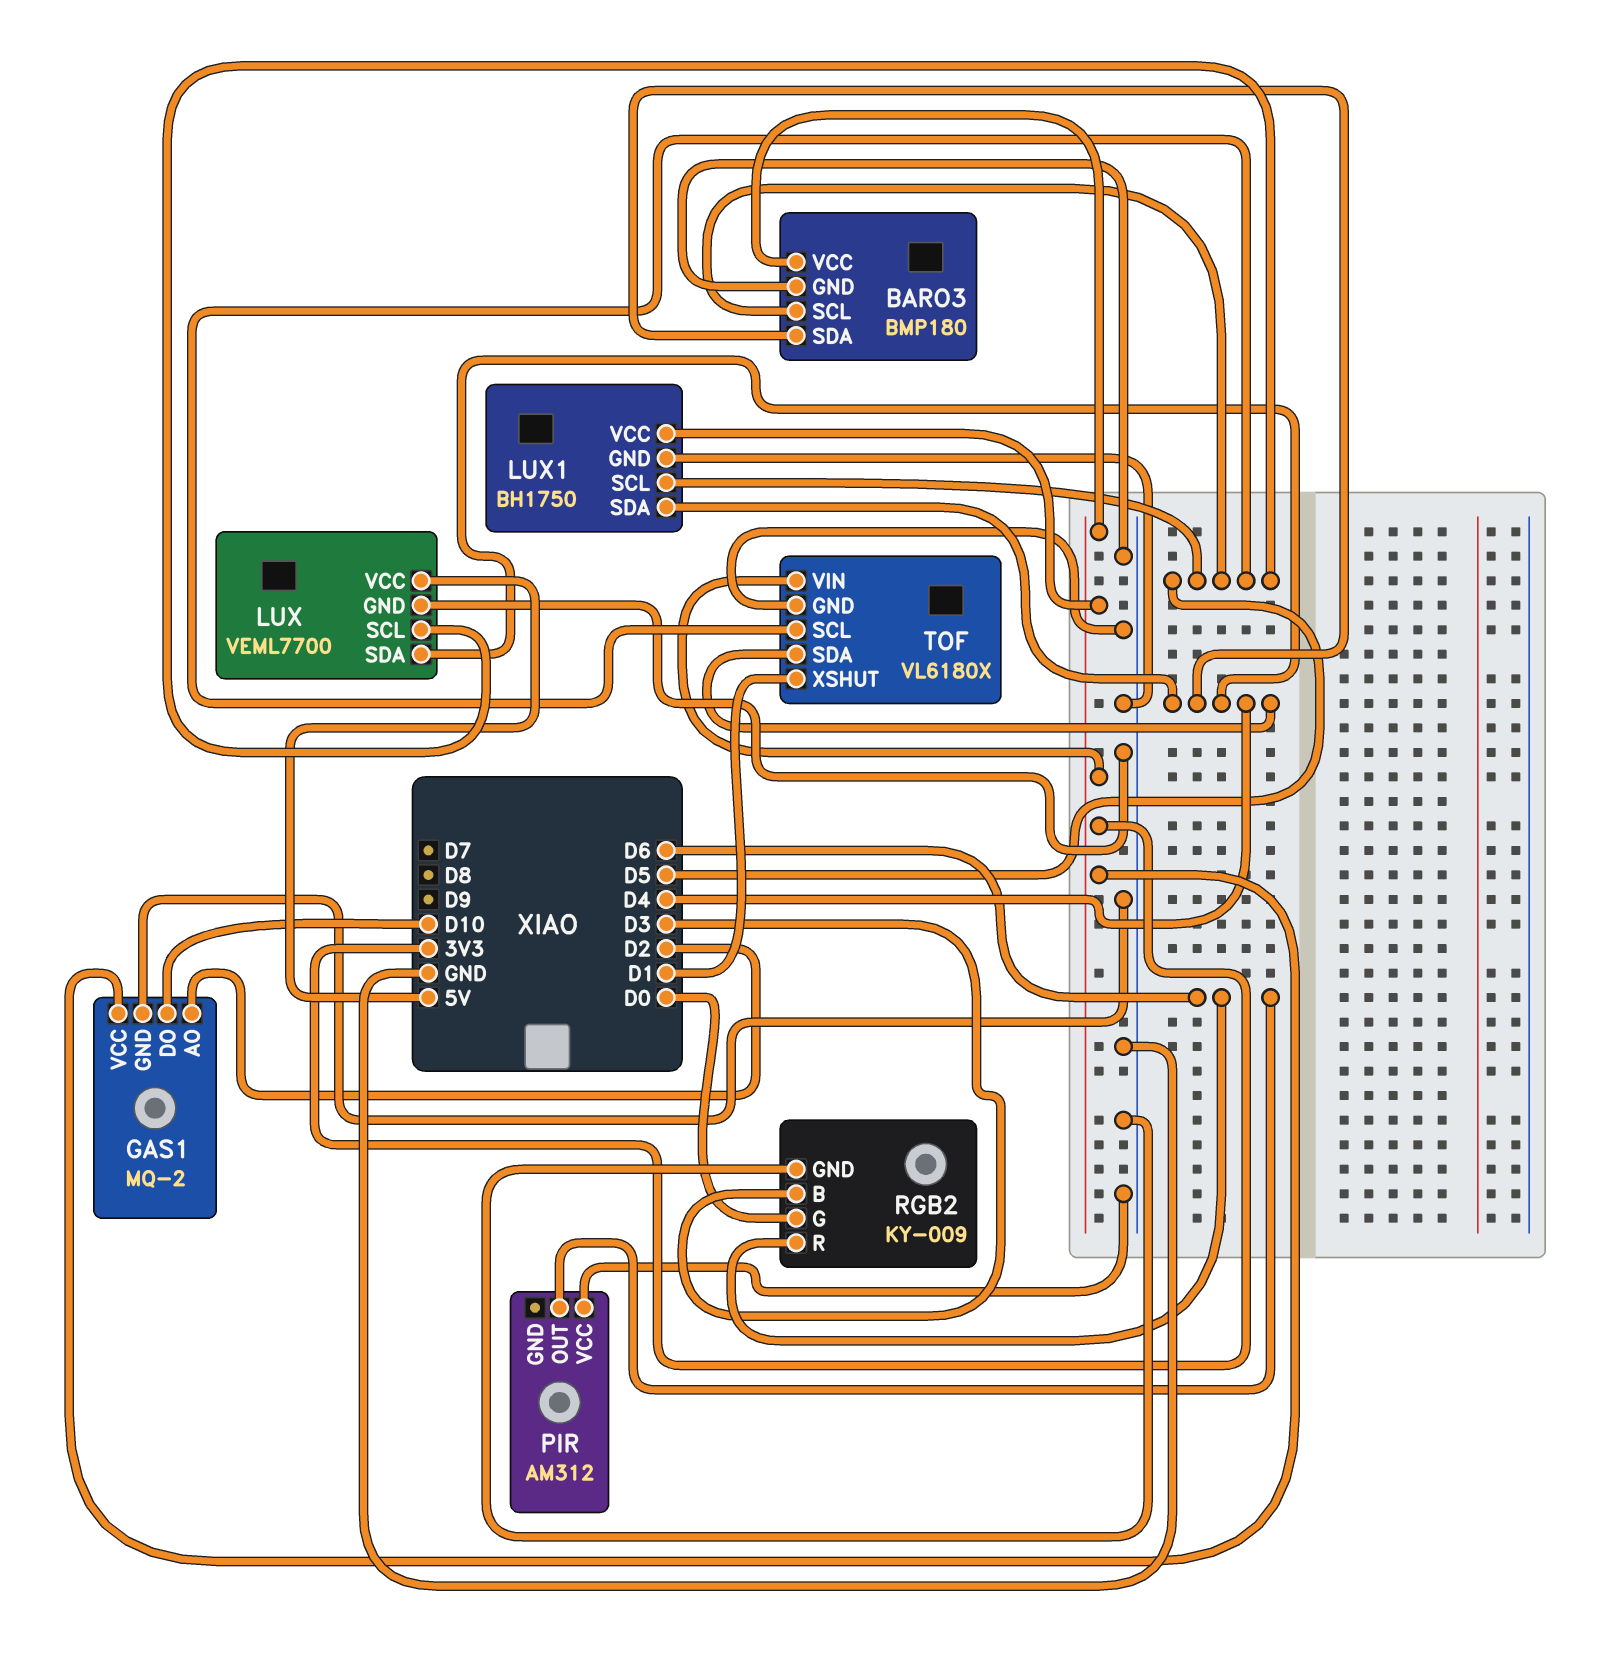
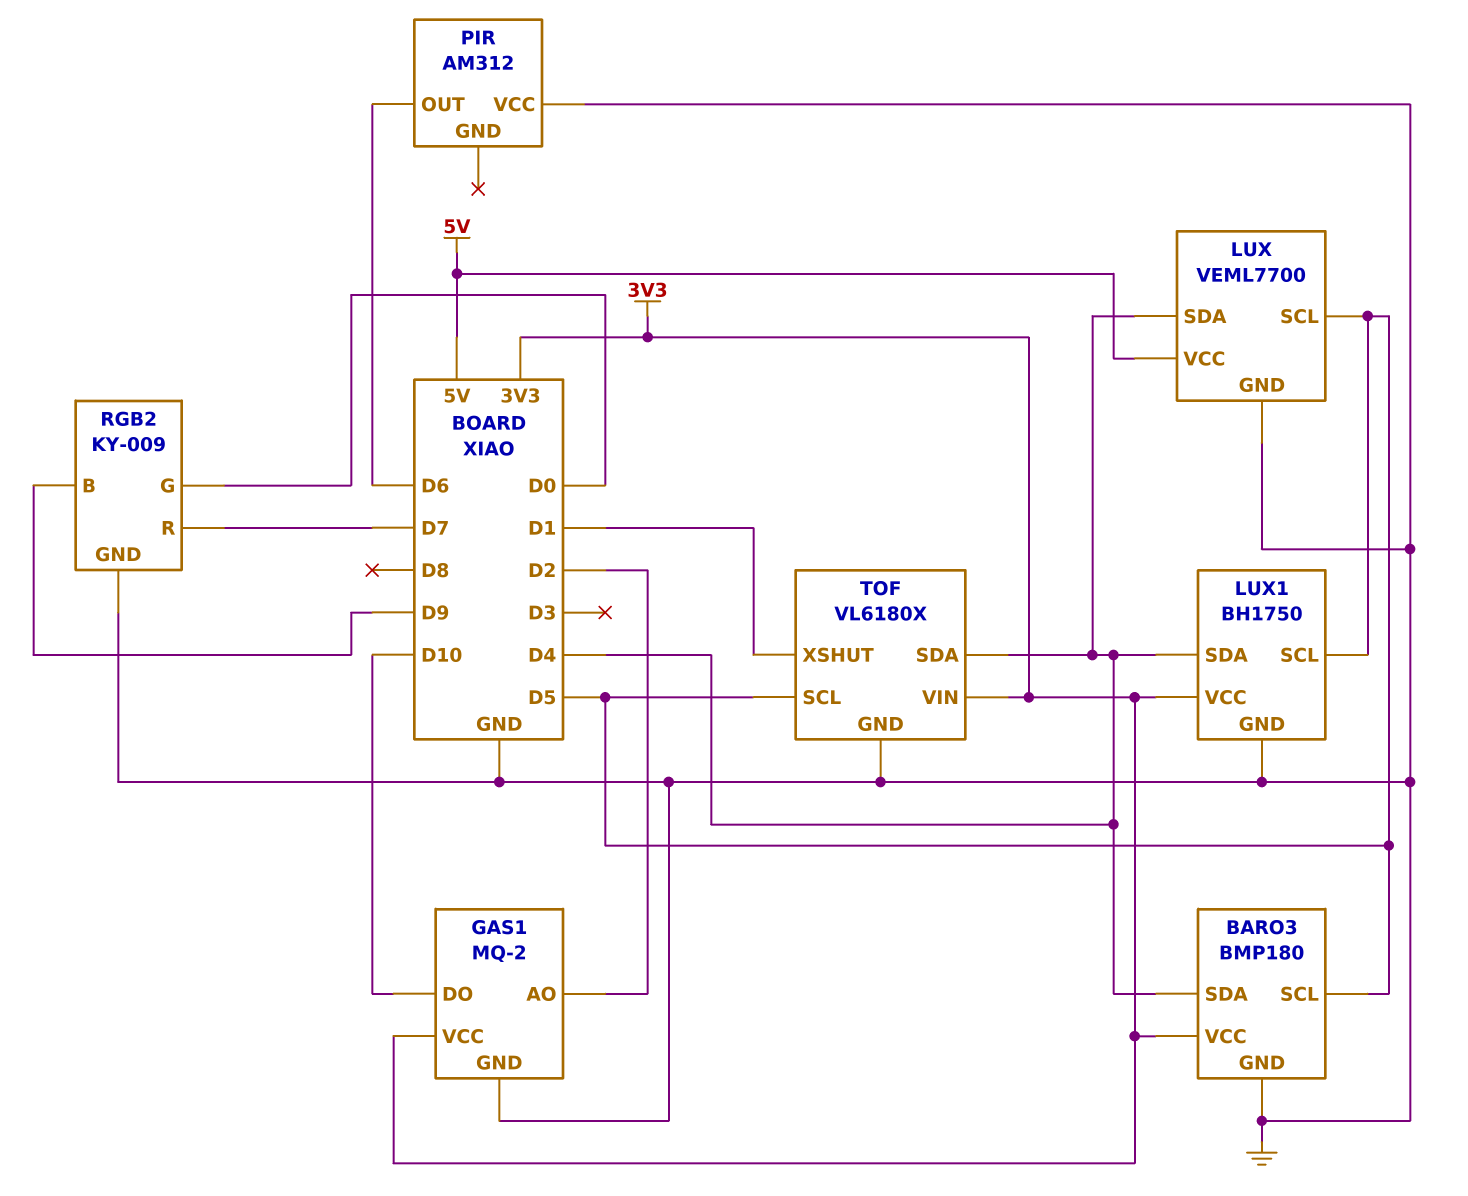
RGB2 pin B: D3 -> D9
RGB2 pin R: D6 -> D7

